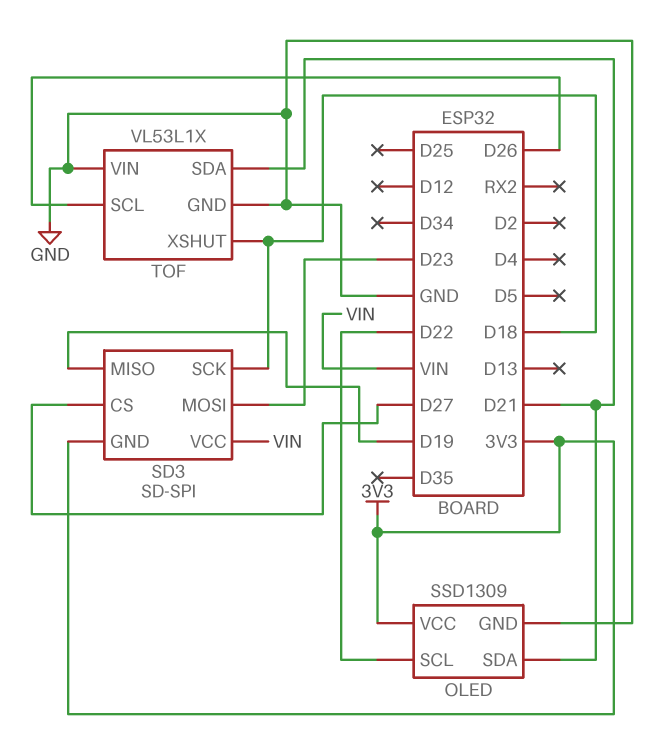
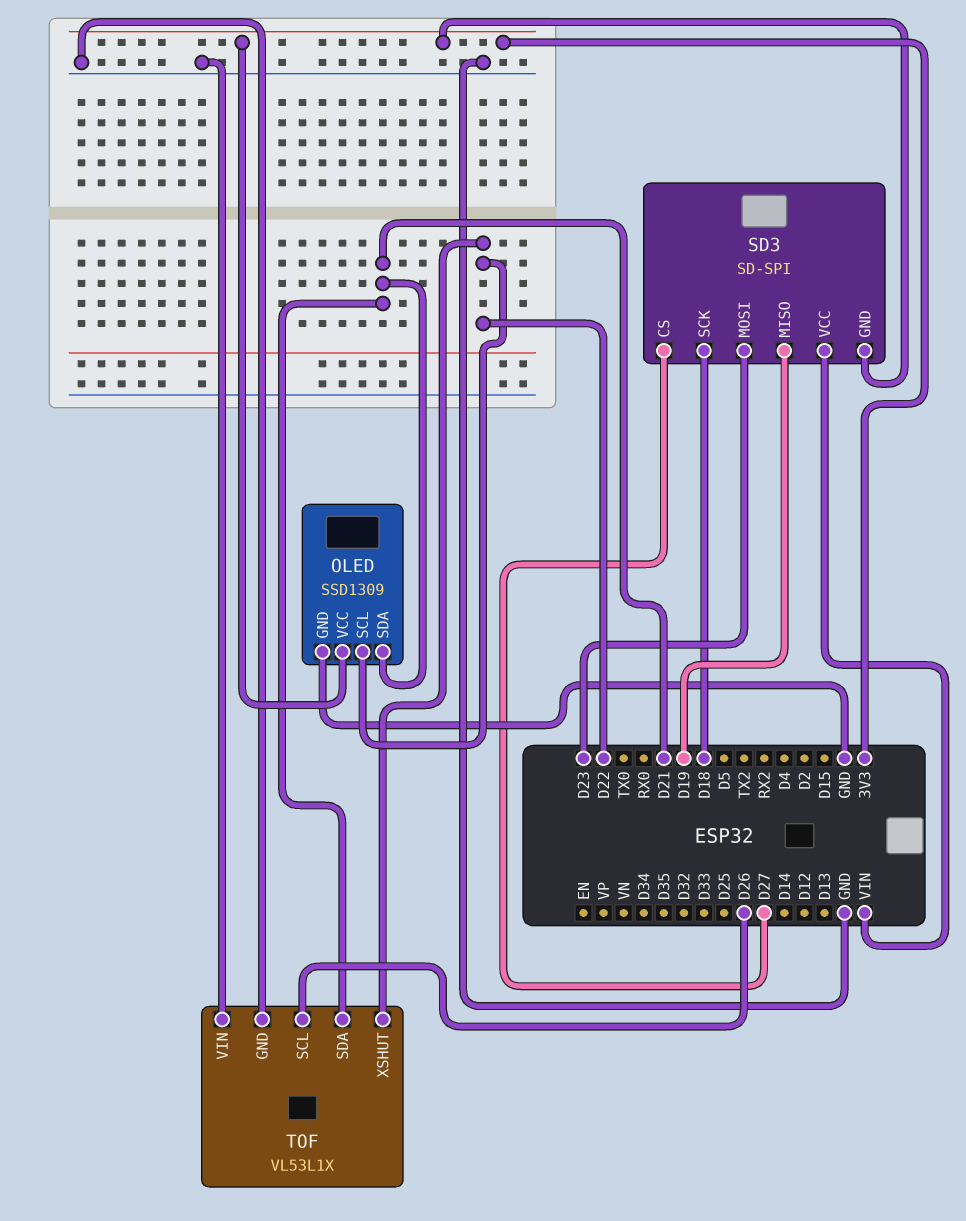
TOF pin XSHUT: D18 -> D22

